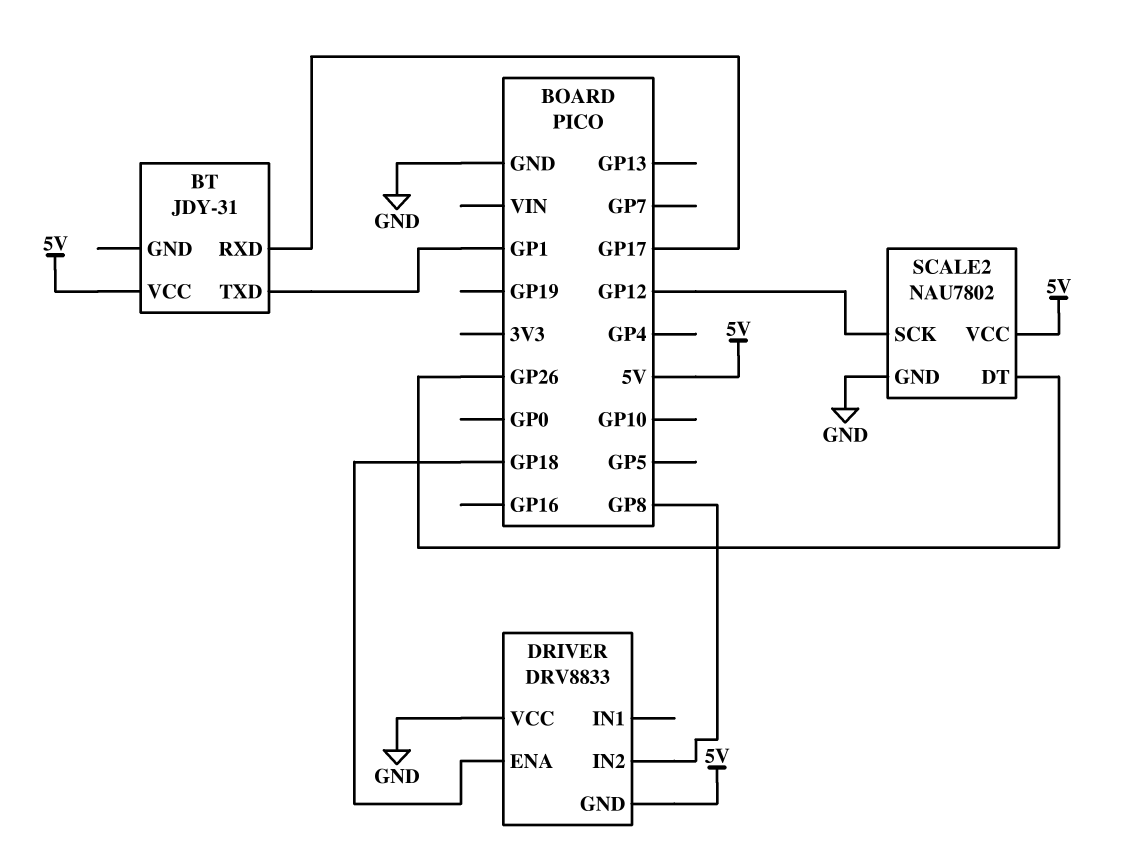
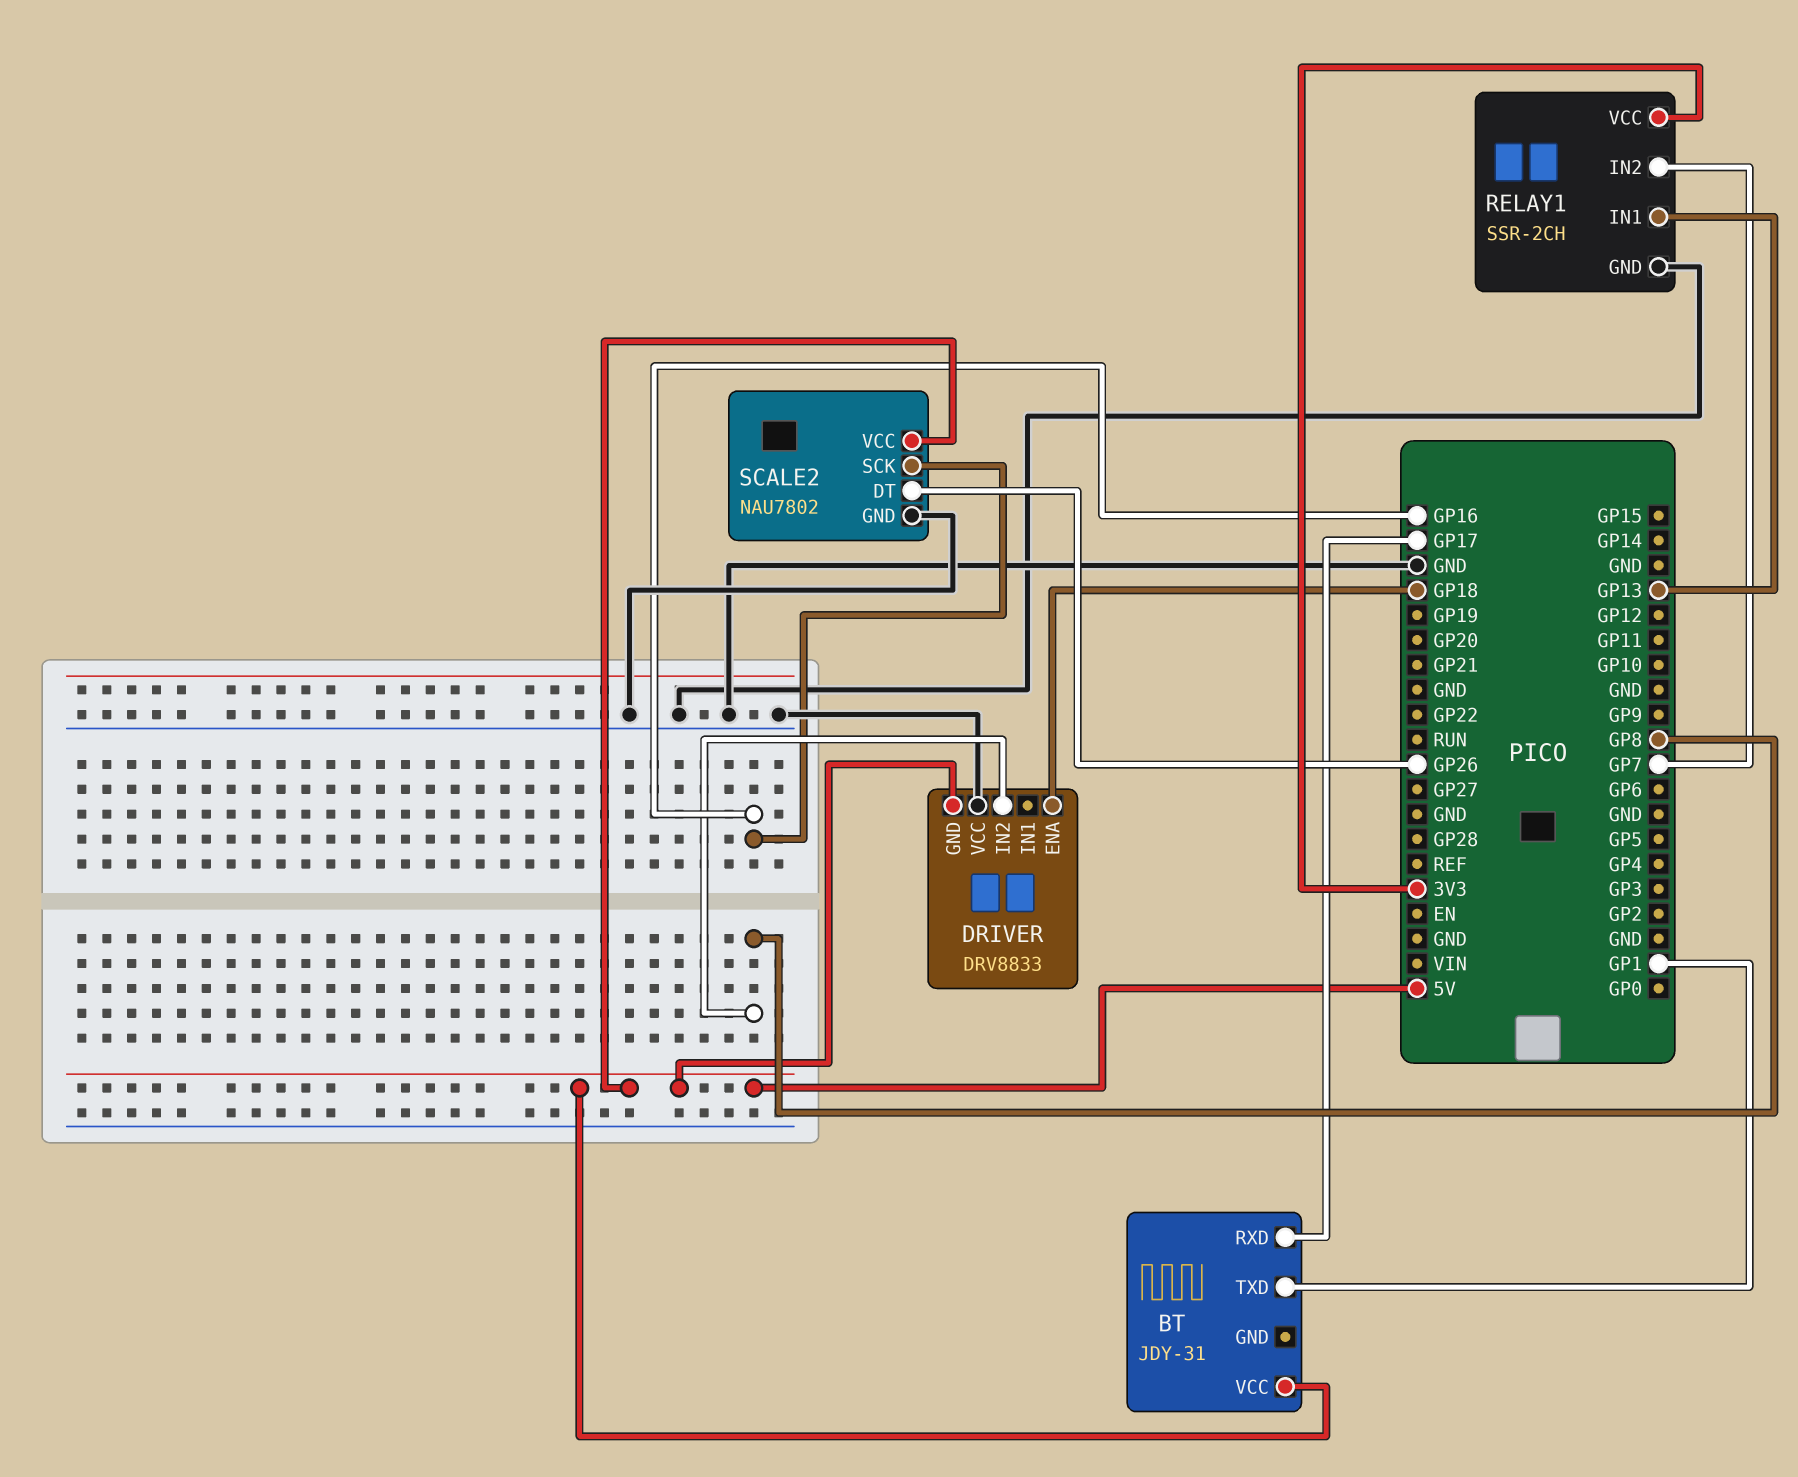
RELAY1: none -> SSR-2CH
RELAY1 pin GND: none -> GND
RELAY1 pin IN1: none -> GP13
RELAY1 pin IN2: none -> GP7
RELAY1 pin VCC: none -> 3V3
SCALE2 pin SCK: GP12 -> GP16

